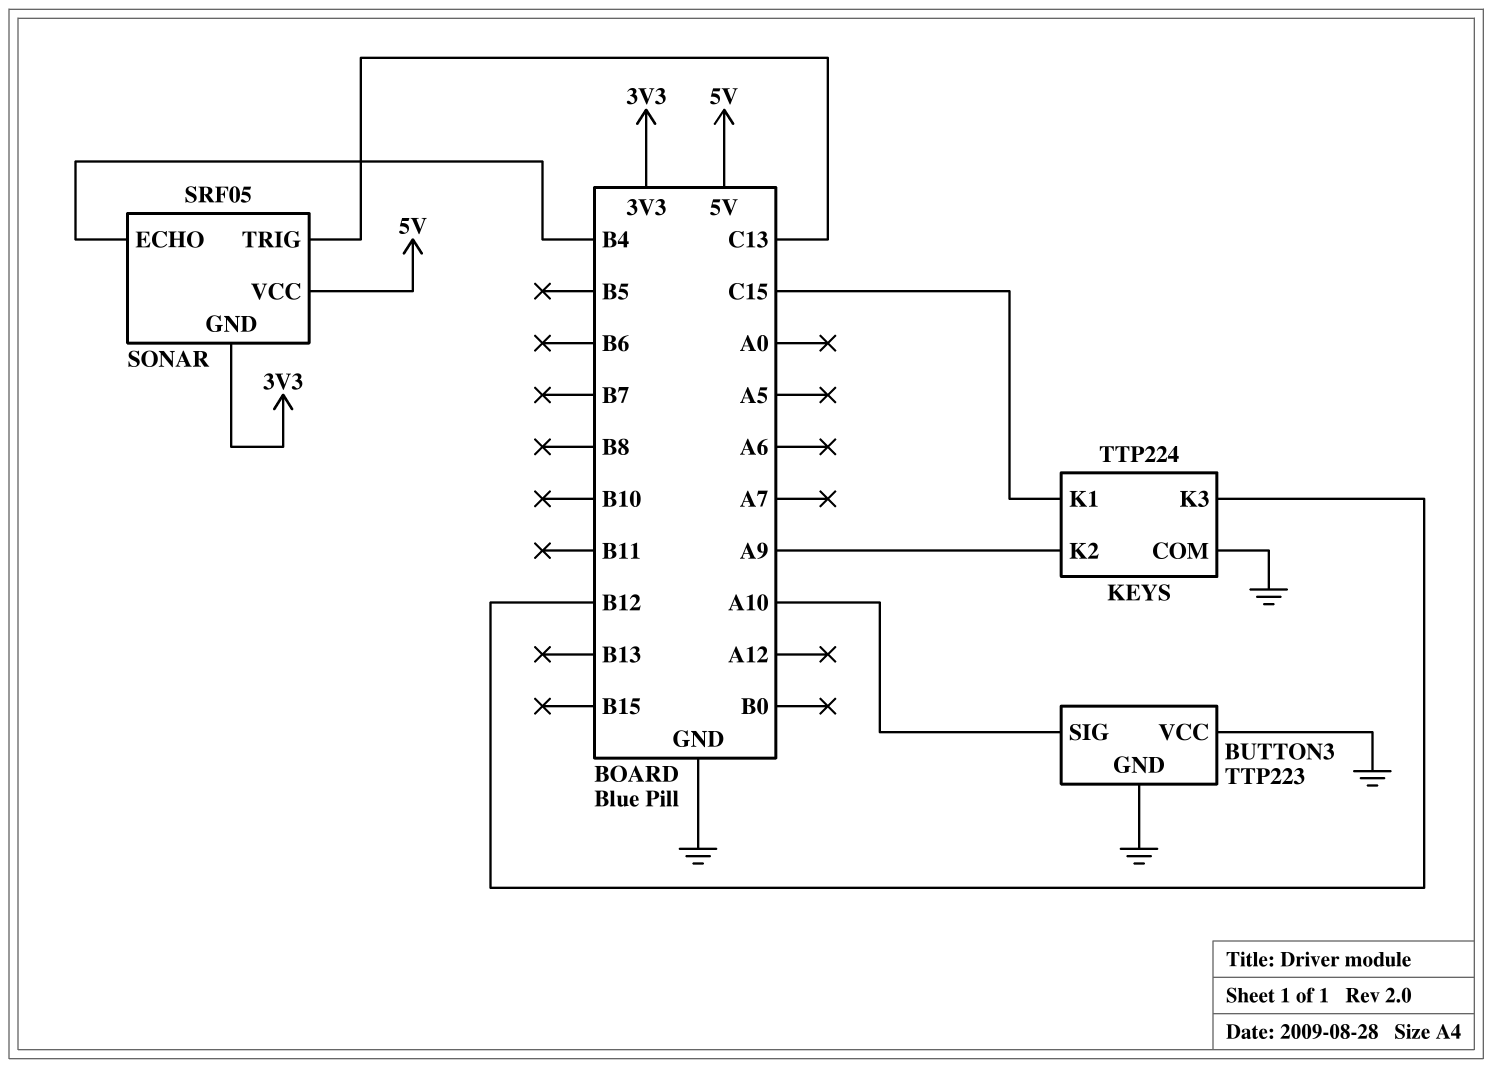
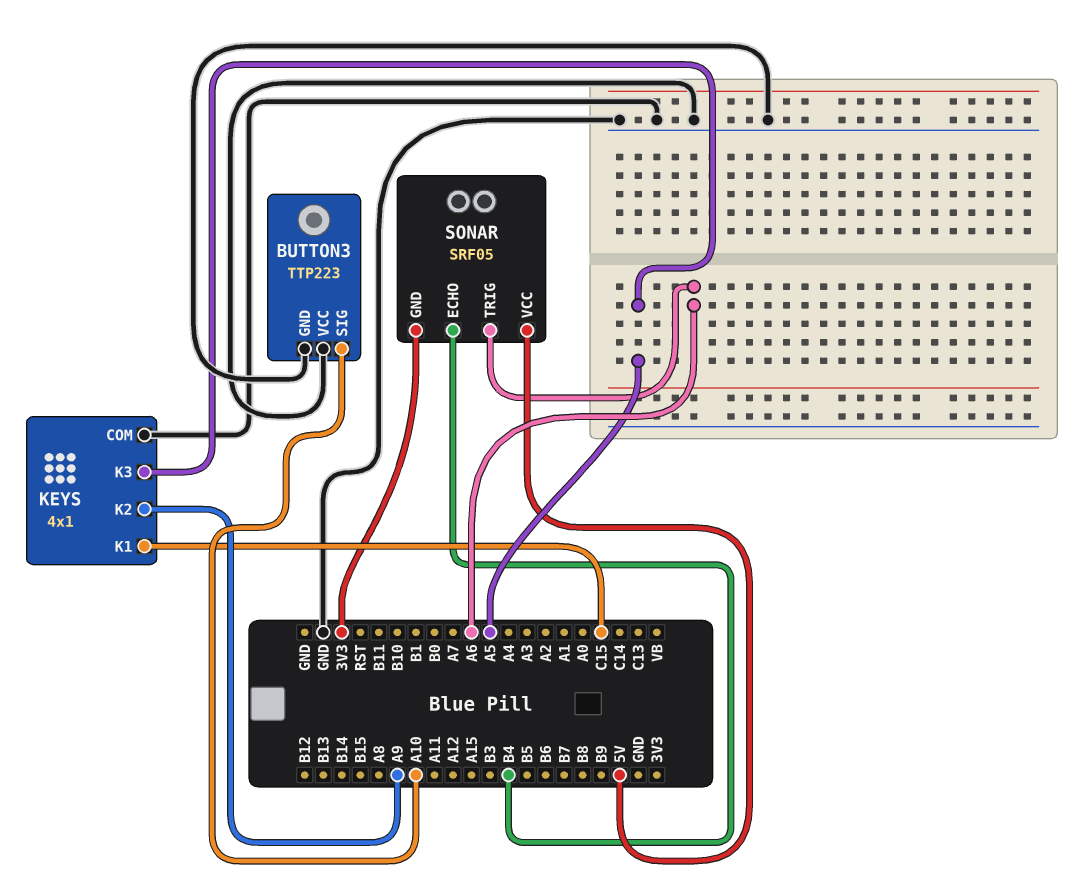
KEYS: TTP224 -> 4x1
KEYS pin K3: B12 -> A5
SONAR pin TRIG: C13 -> A6

